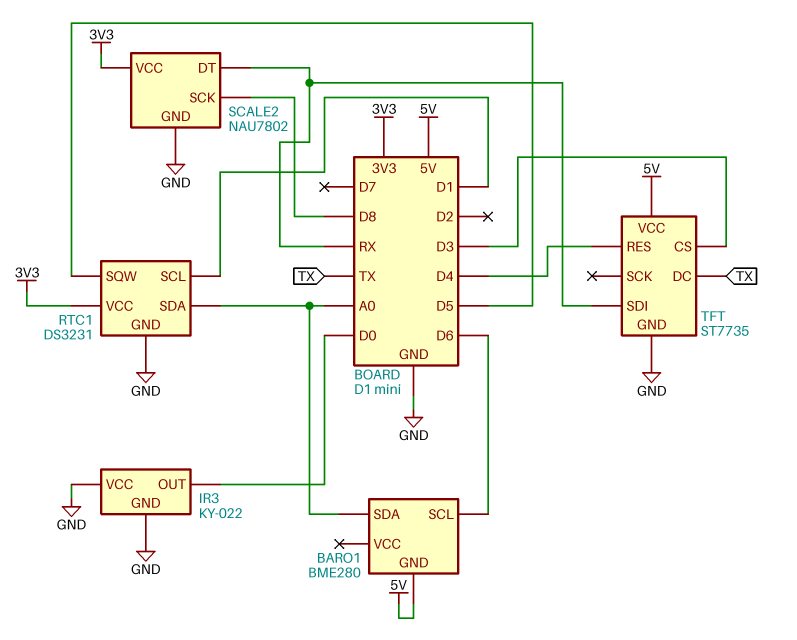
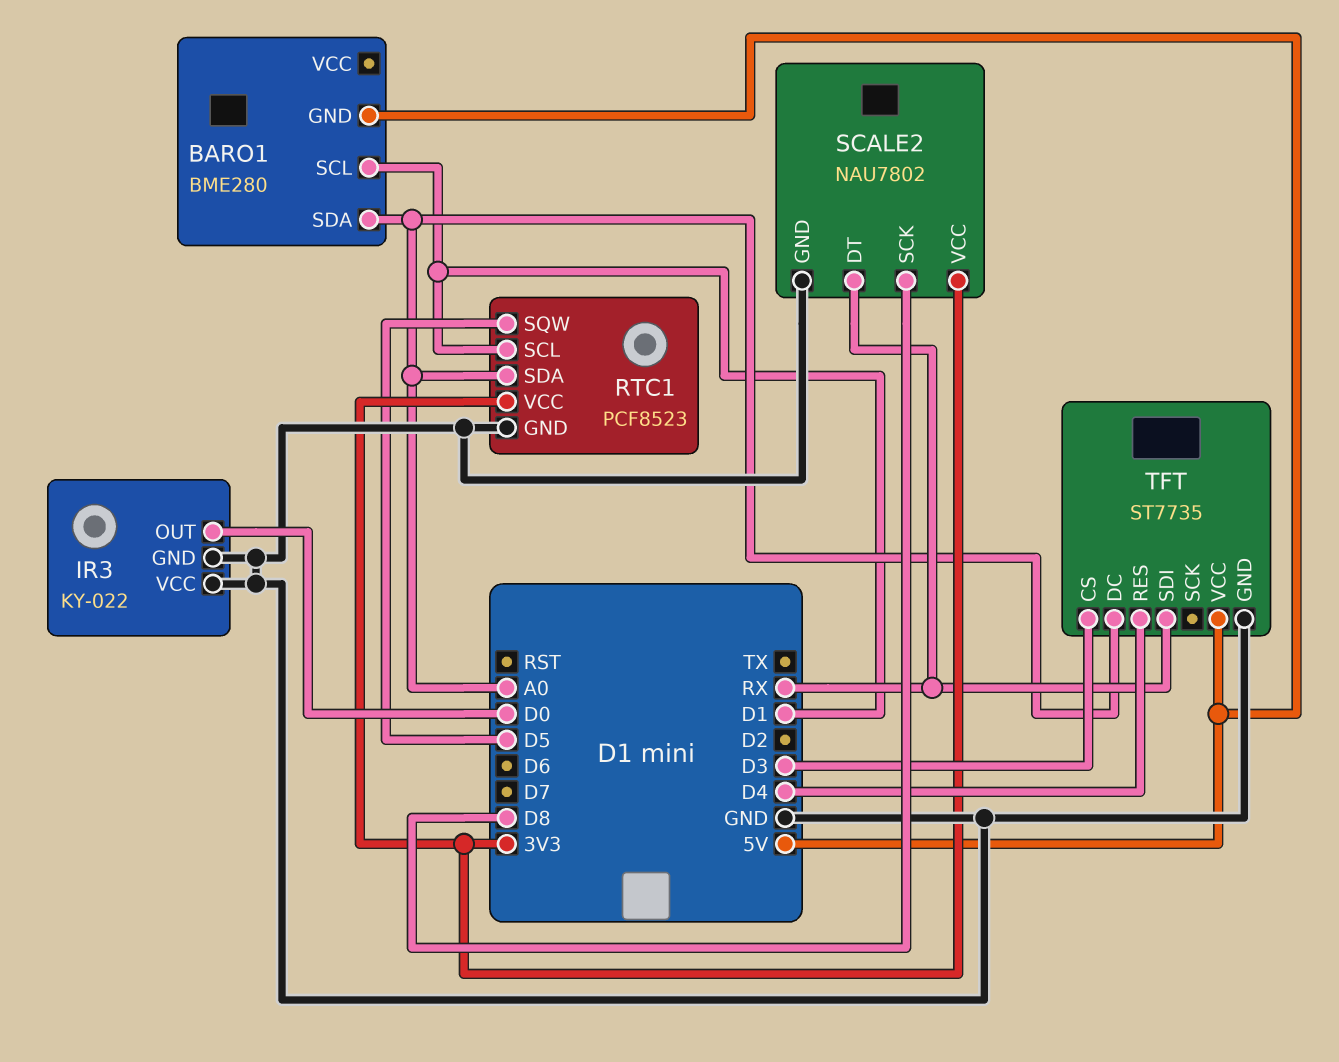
BARO1 pin SCL: D6 -> D1
RTC1: DS3231 -> PCF8523
TFT pin DC: TX -> A0

